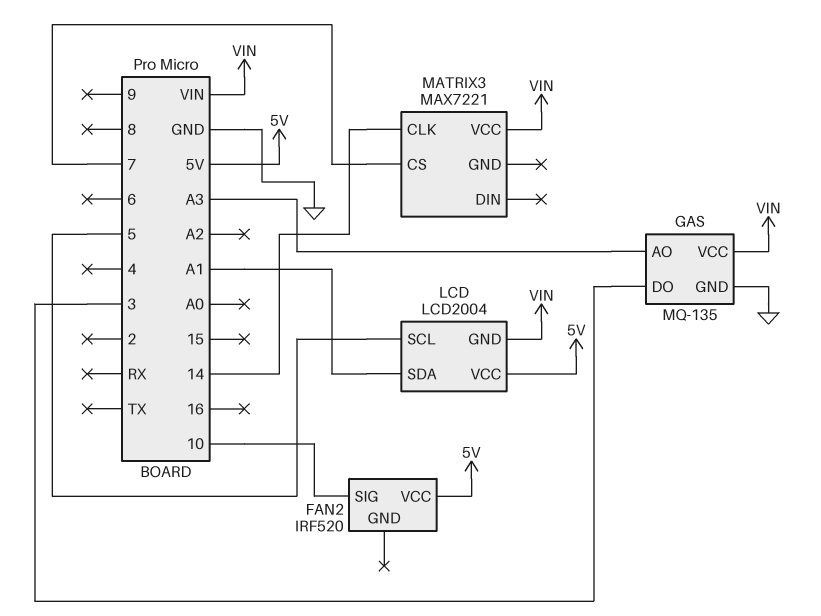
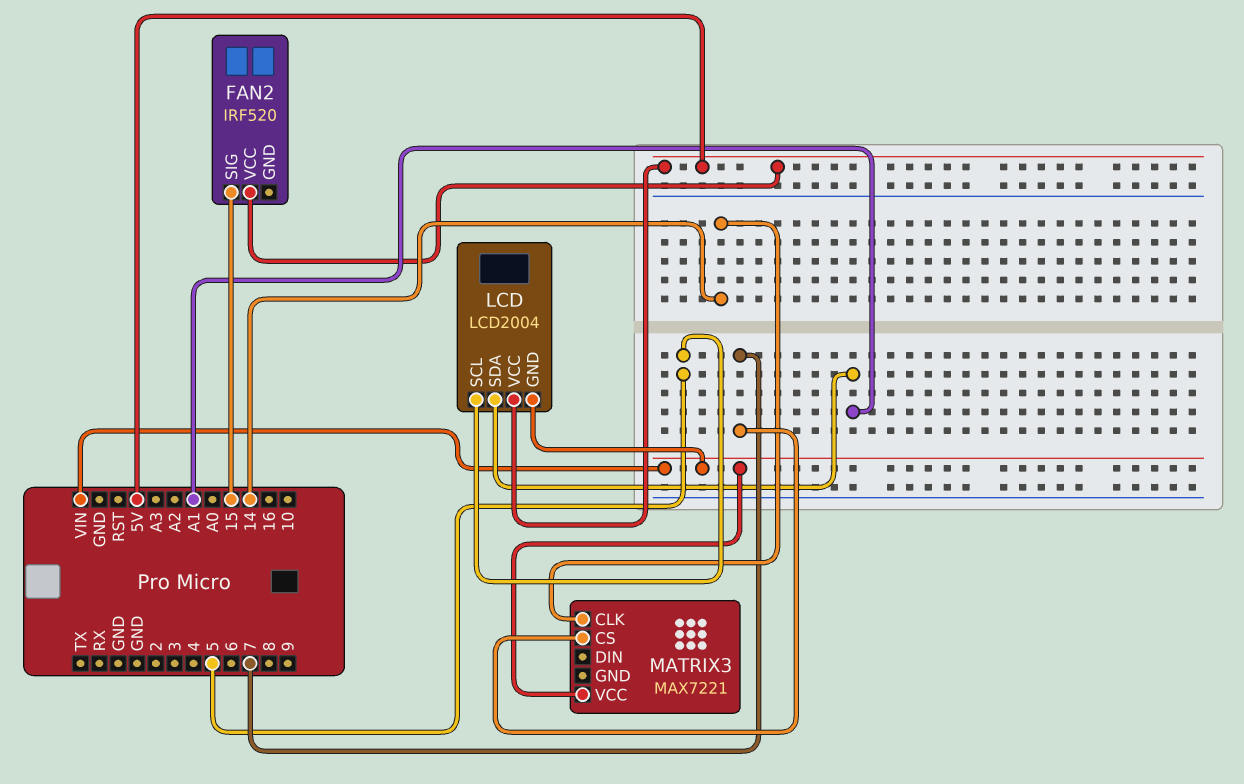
FAN2 pin SIG: 10 -> 15
GAS: MQ-135 -> none
GAS pin AO: A3 -> none
GAS pin DO: 3 -> none
GAS pin GND: GND -> none
GAS pin VCC: VIN -> none

